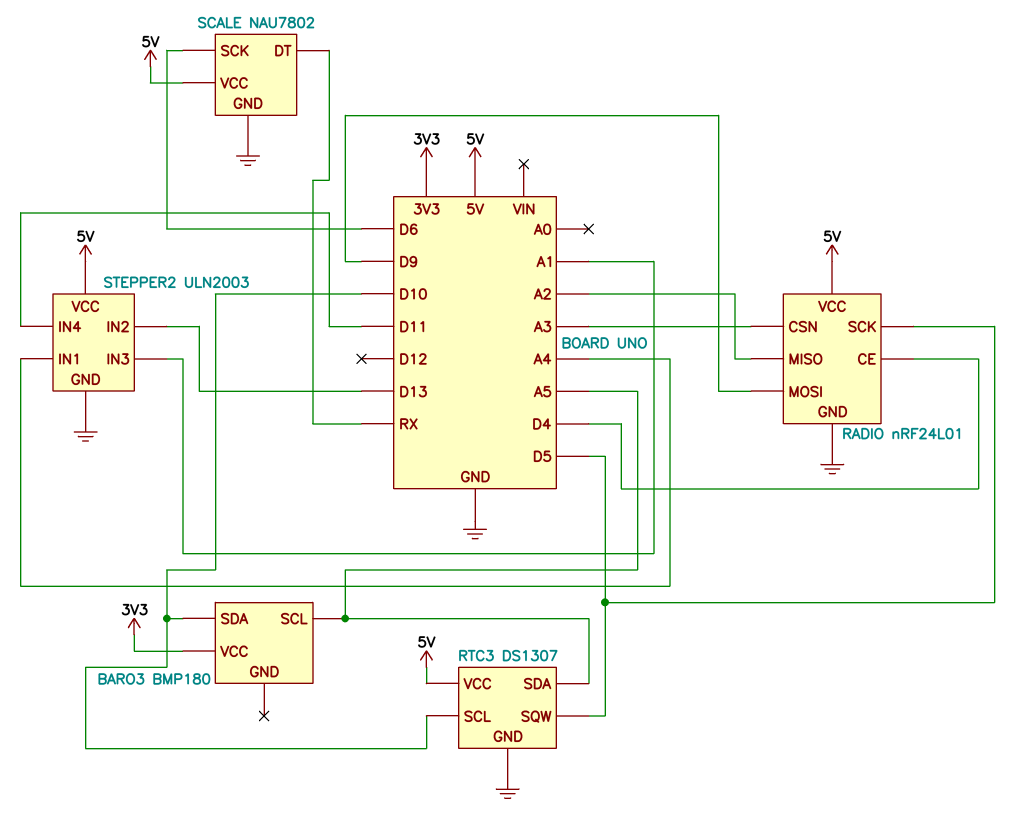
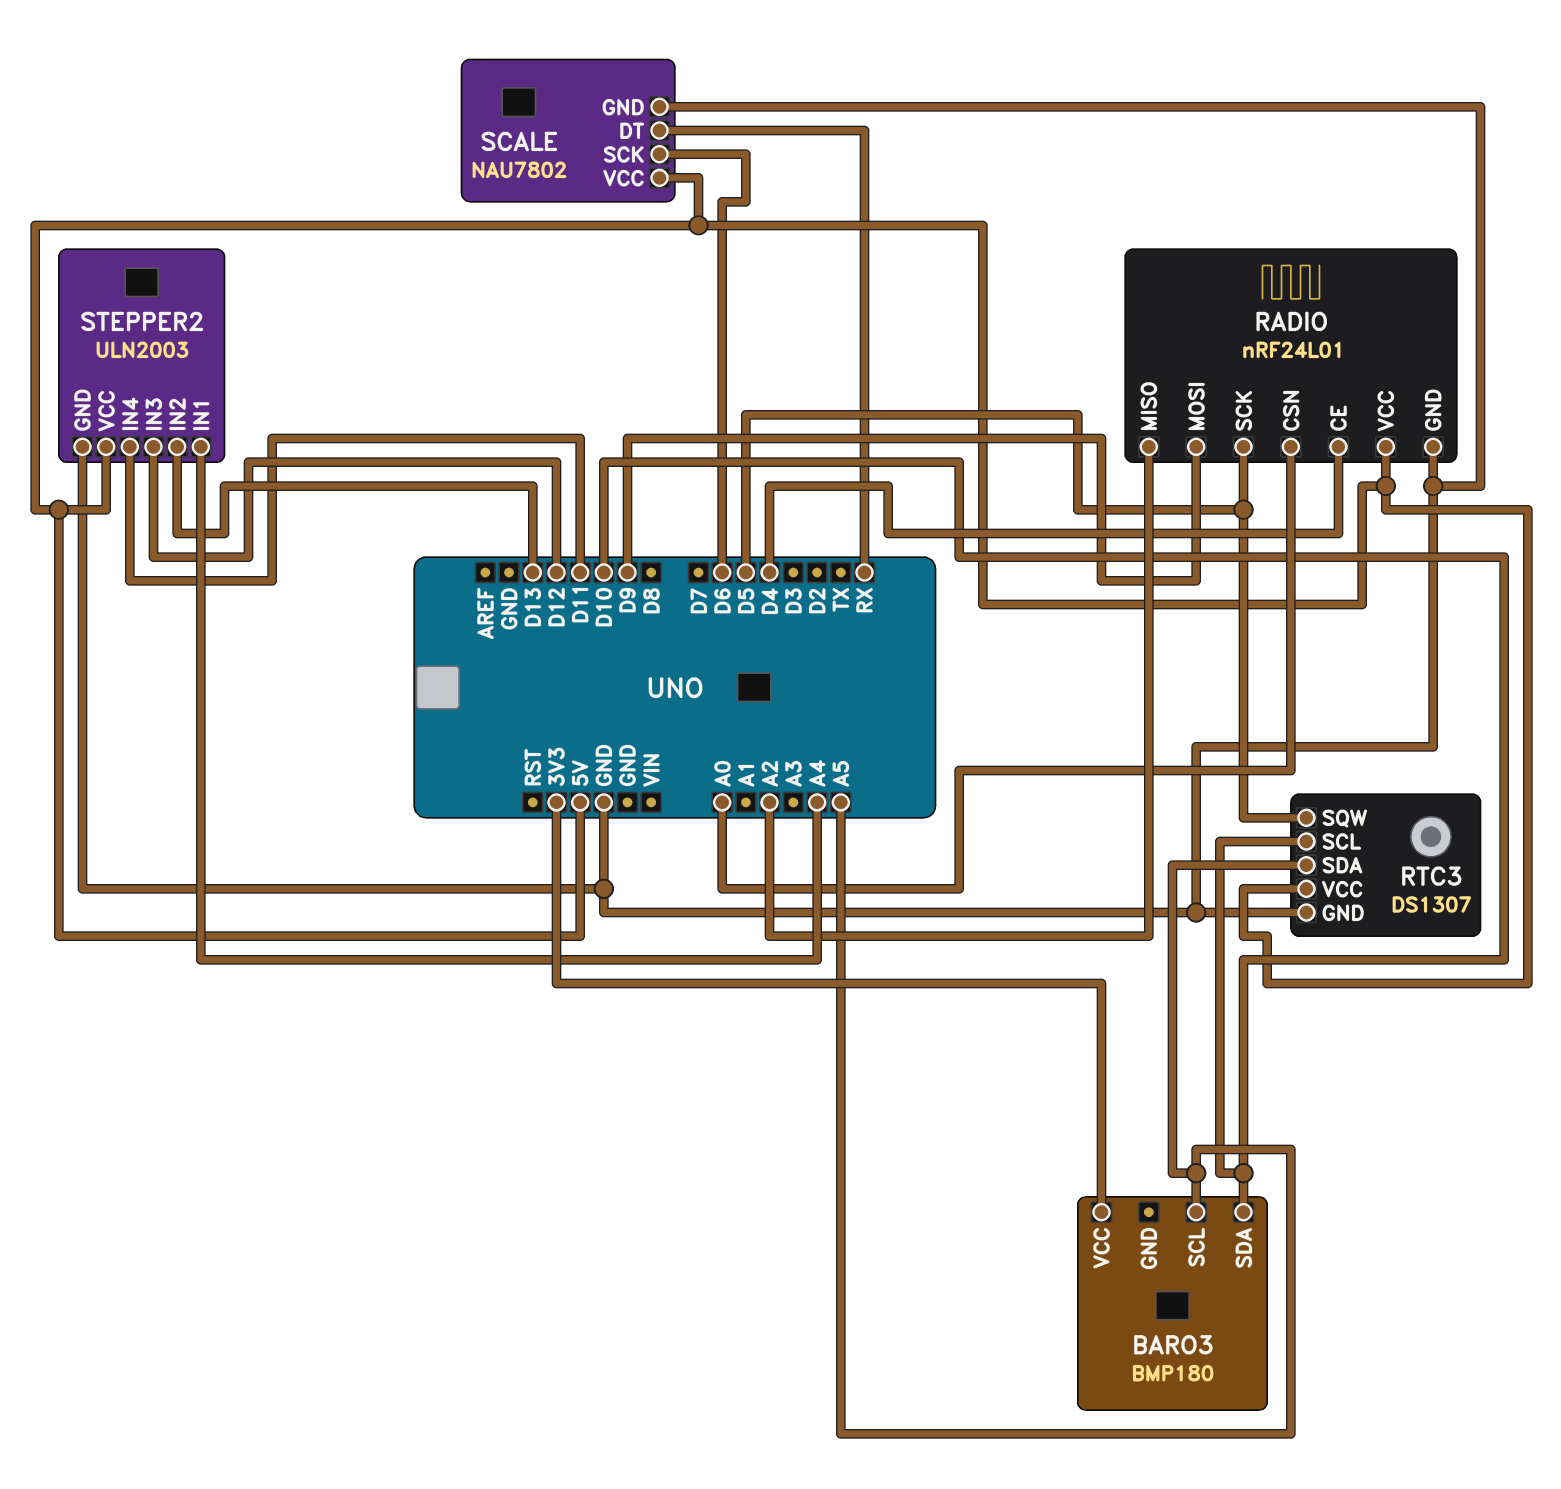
RADIO pin CSN: A3 -> A0
STEPPER2 pin IN3: A1 -> D12

